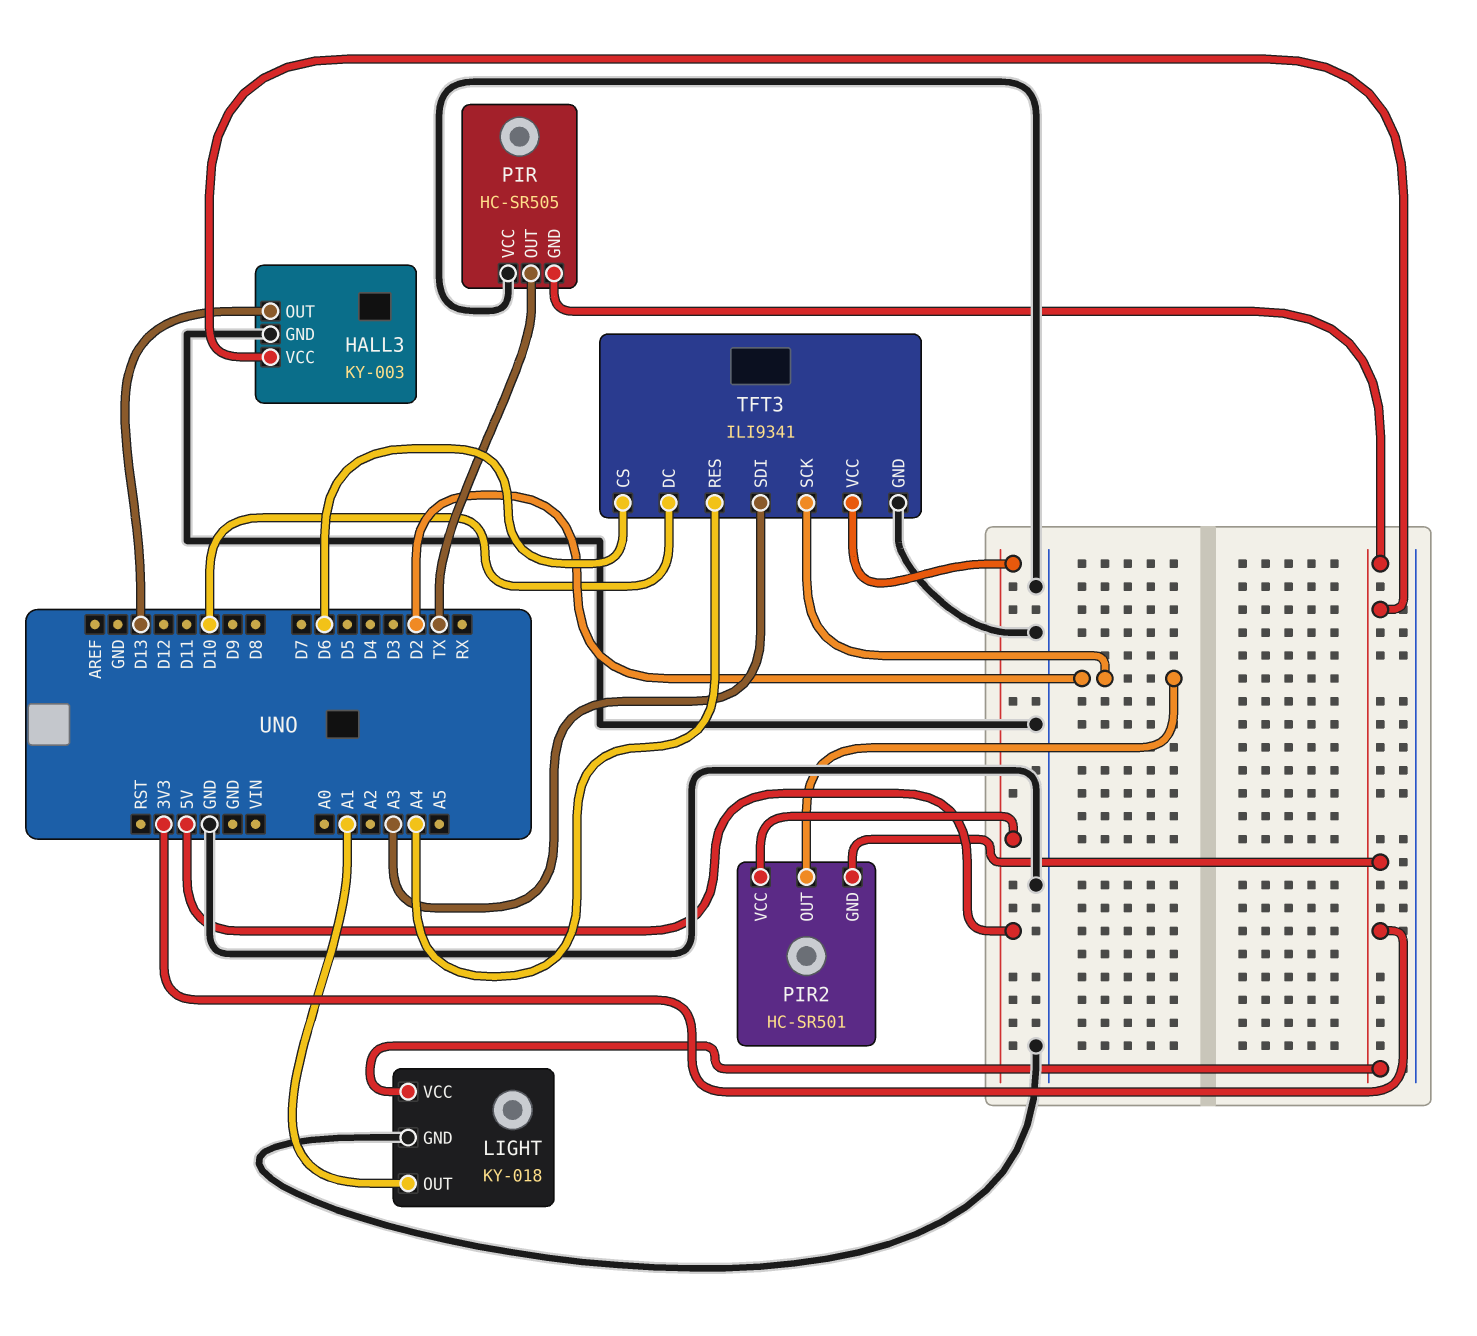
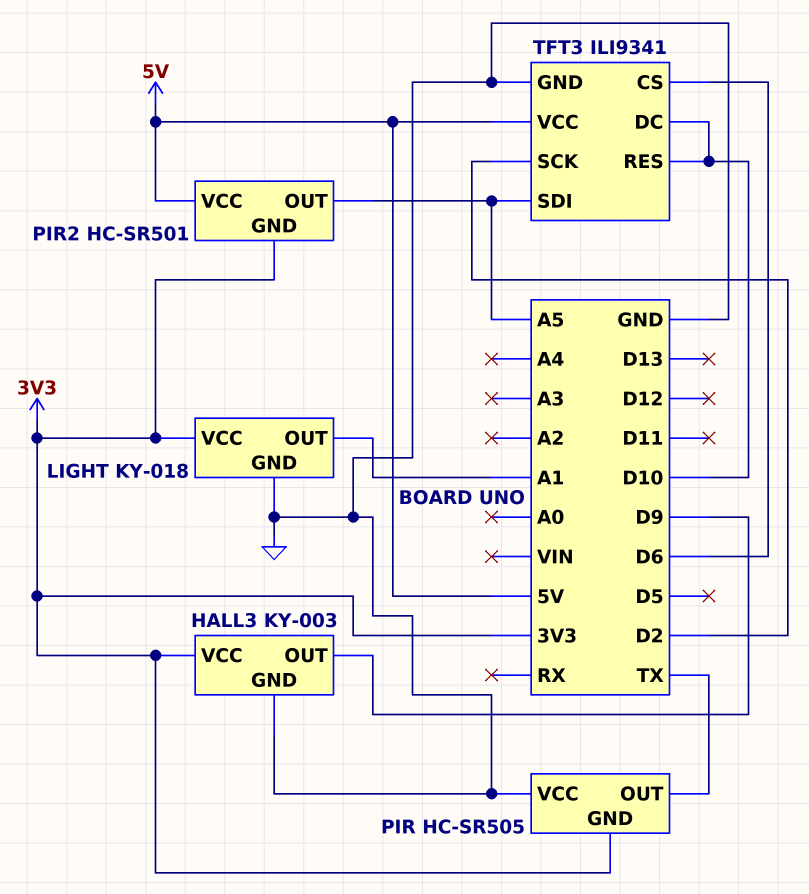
HALL3 pin OUT: D13 -> D9
PIR2 pin OUT: D2 -> A5
TFT3 pin RES: A4 -> D10
TFT3 pin SDI: A3 -> A5

